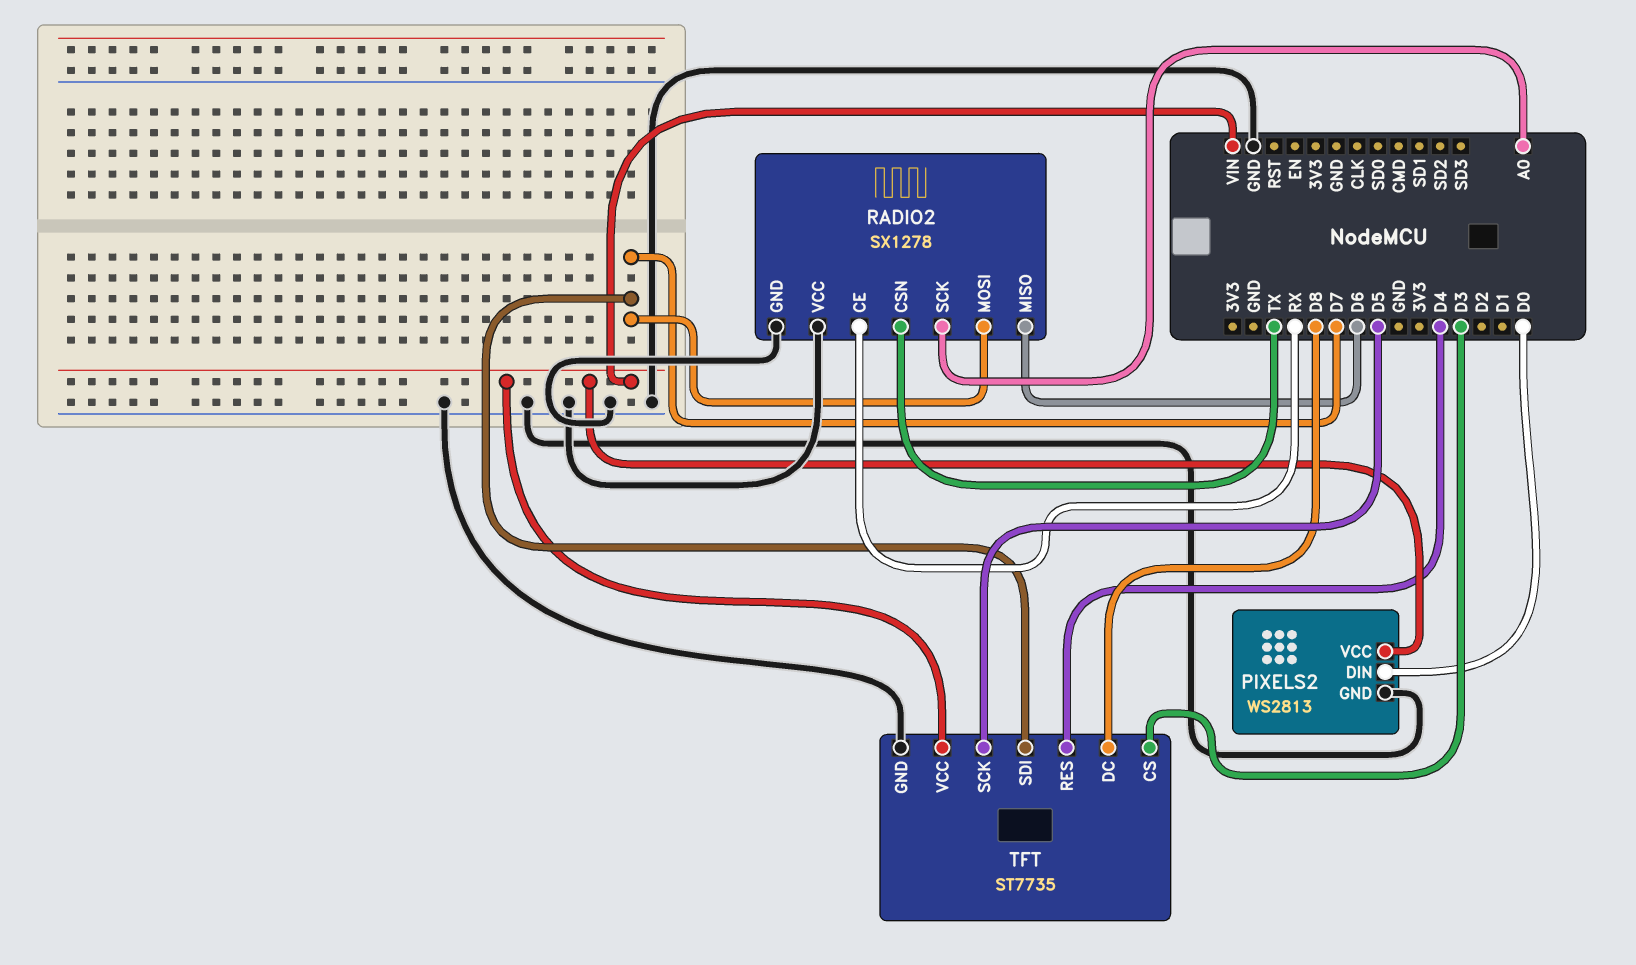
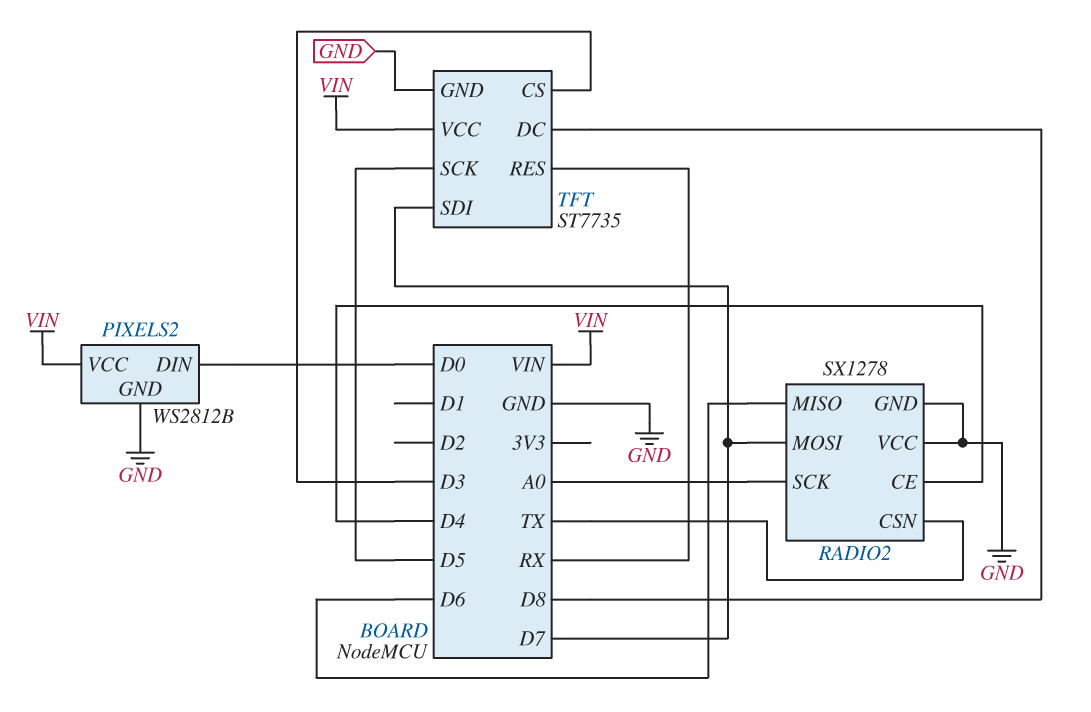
PIXELS2: WS2813 -> WS2812B
RADIO2 pin CE: RX -> D4
TFT pin RES: D4 -> RX

